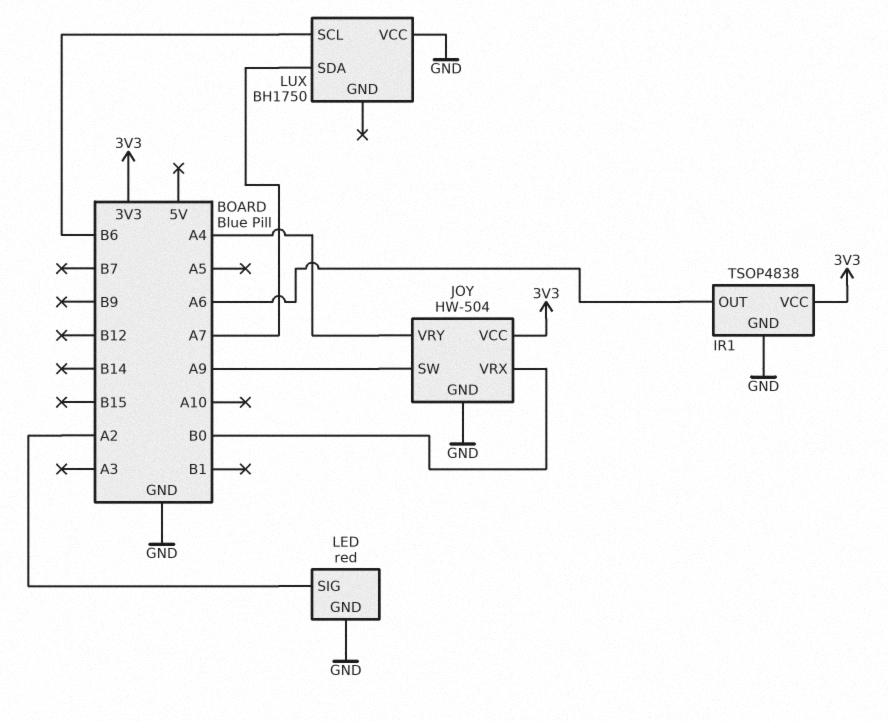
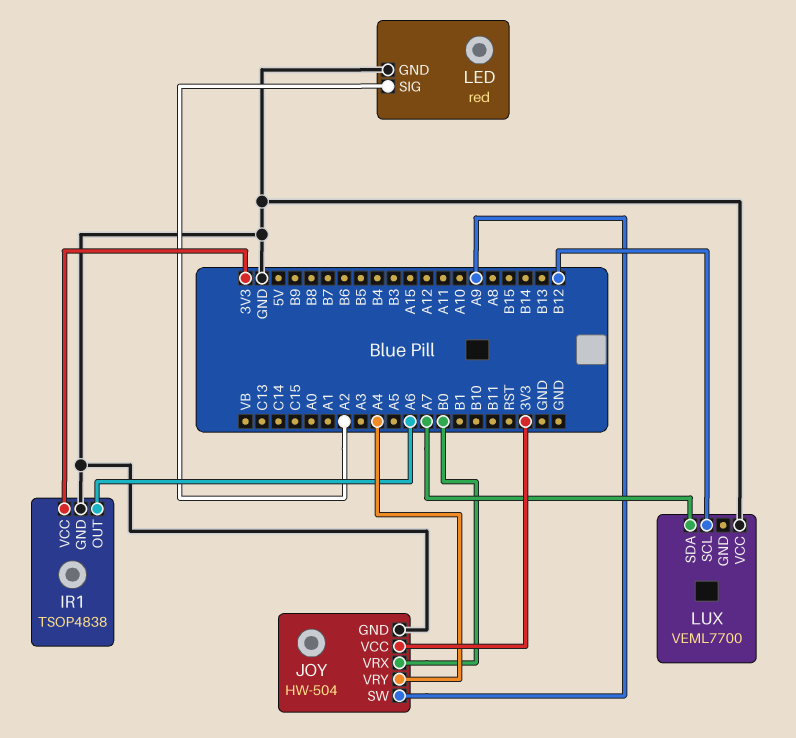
LUX: BH1750 -> VEML7700
LUX pin SCL: B6 -> B12

